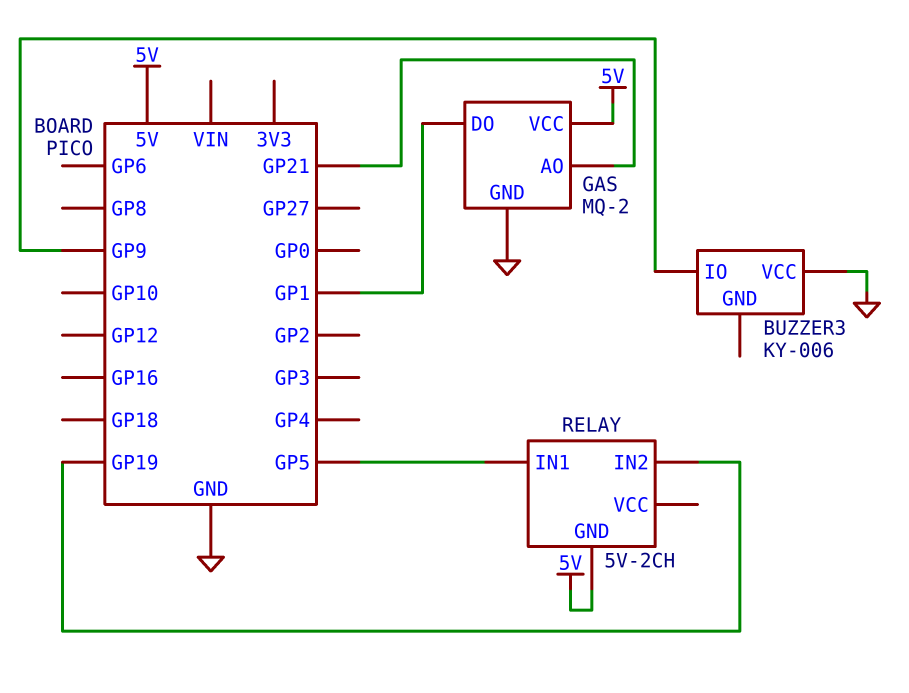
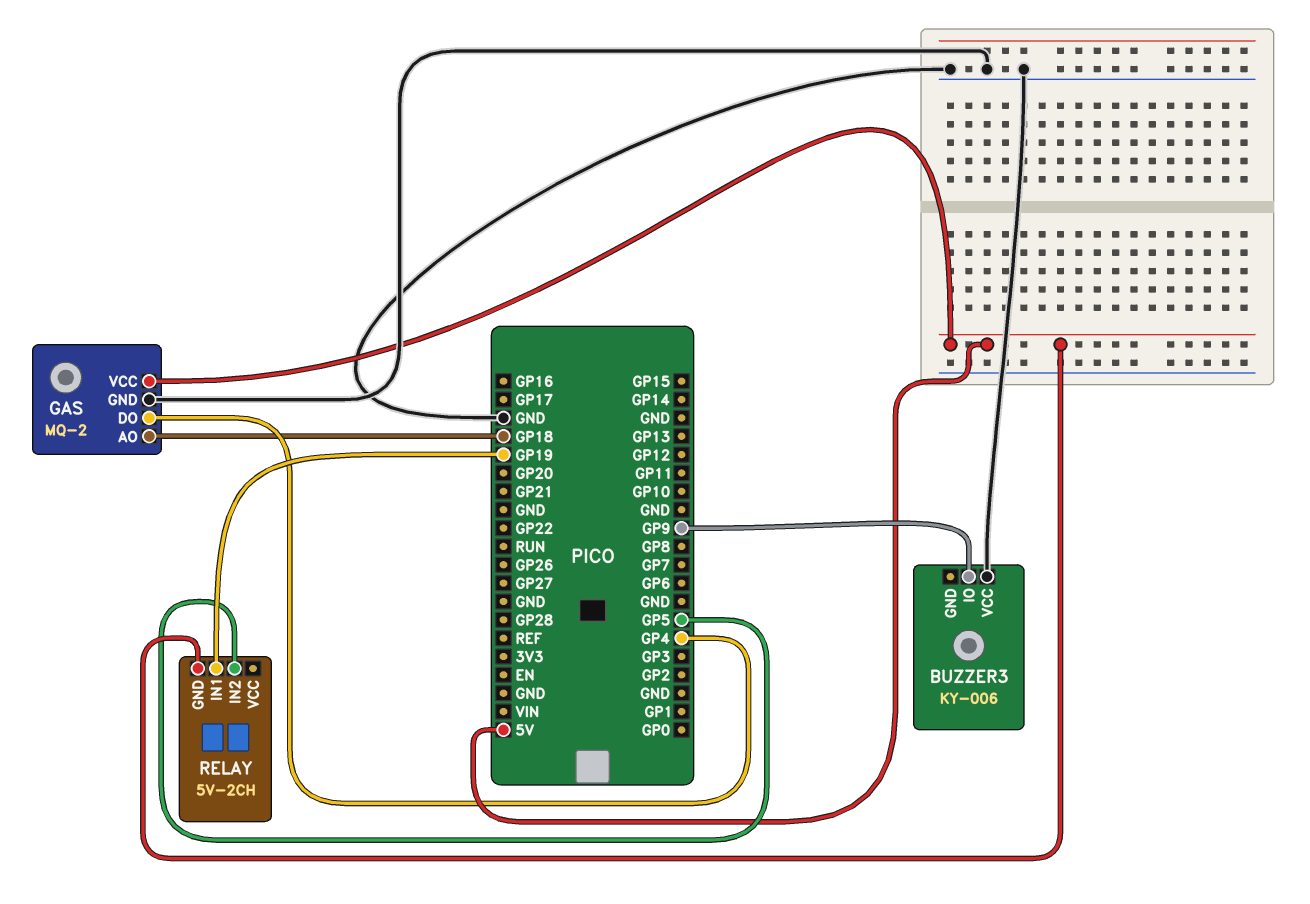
GAS pin AO: GP21 -> GP18
GAS pin DO: GP1 -> GP4
RELAY pin IN1: GP5 -> GP19
RELAY pin IN2: GP19 -> GP5

